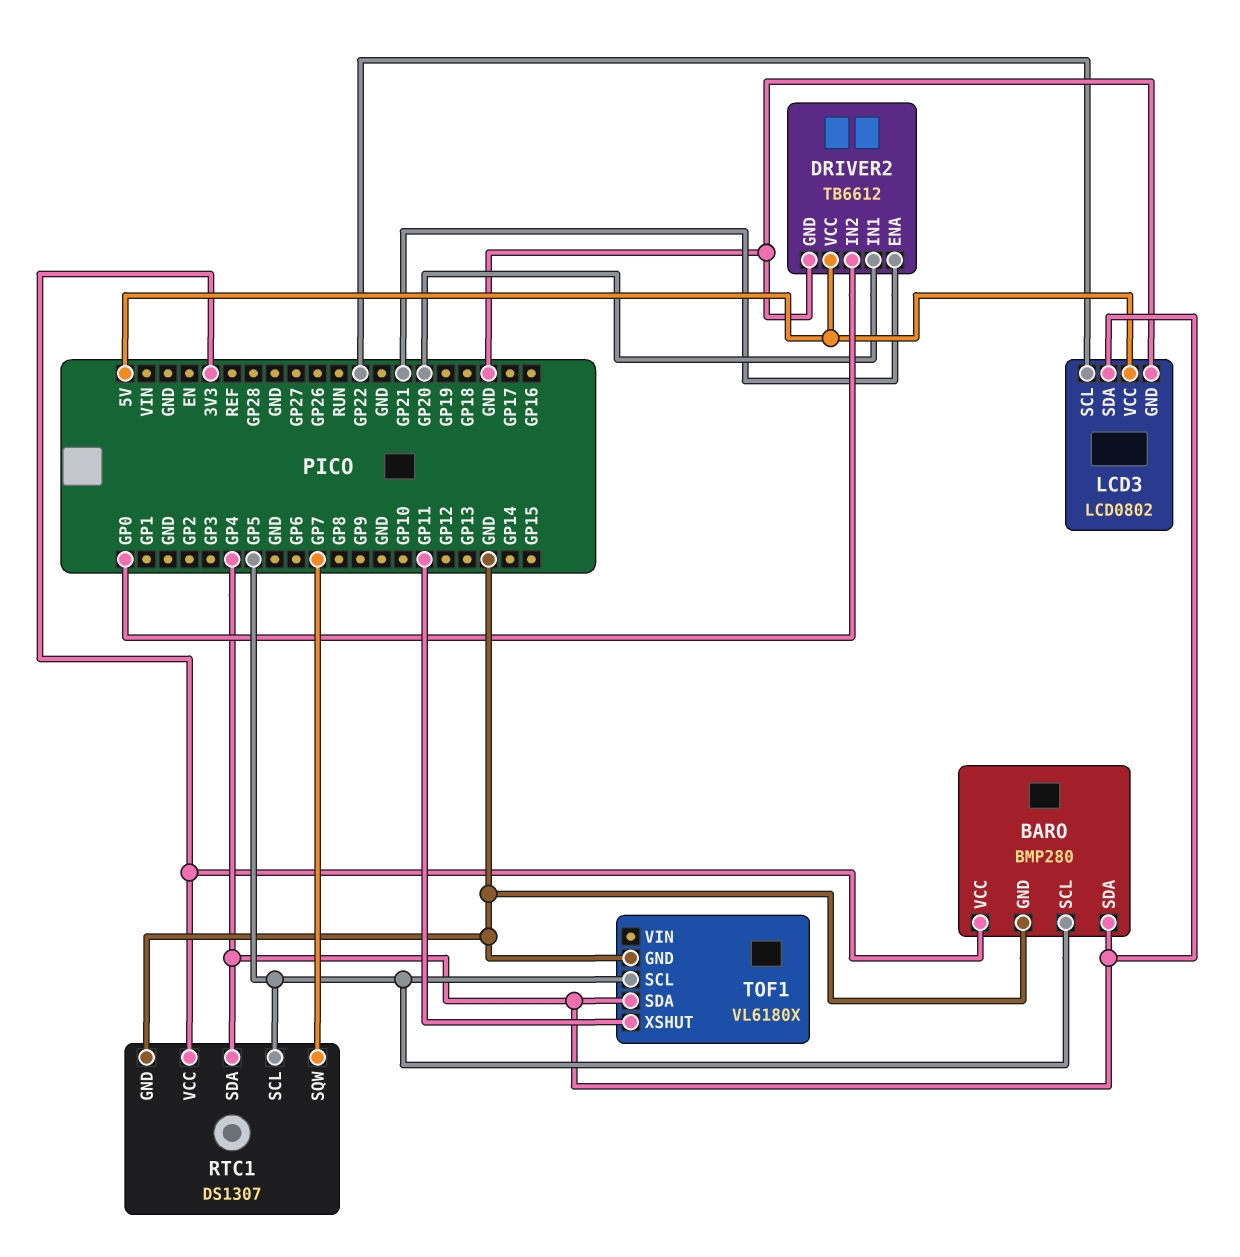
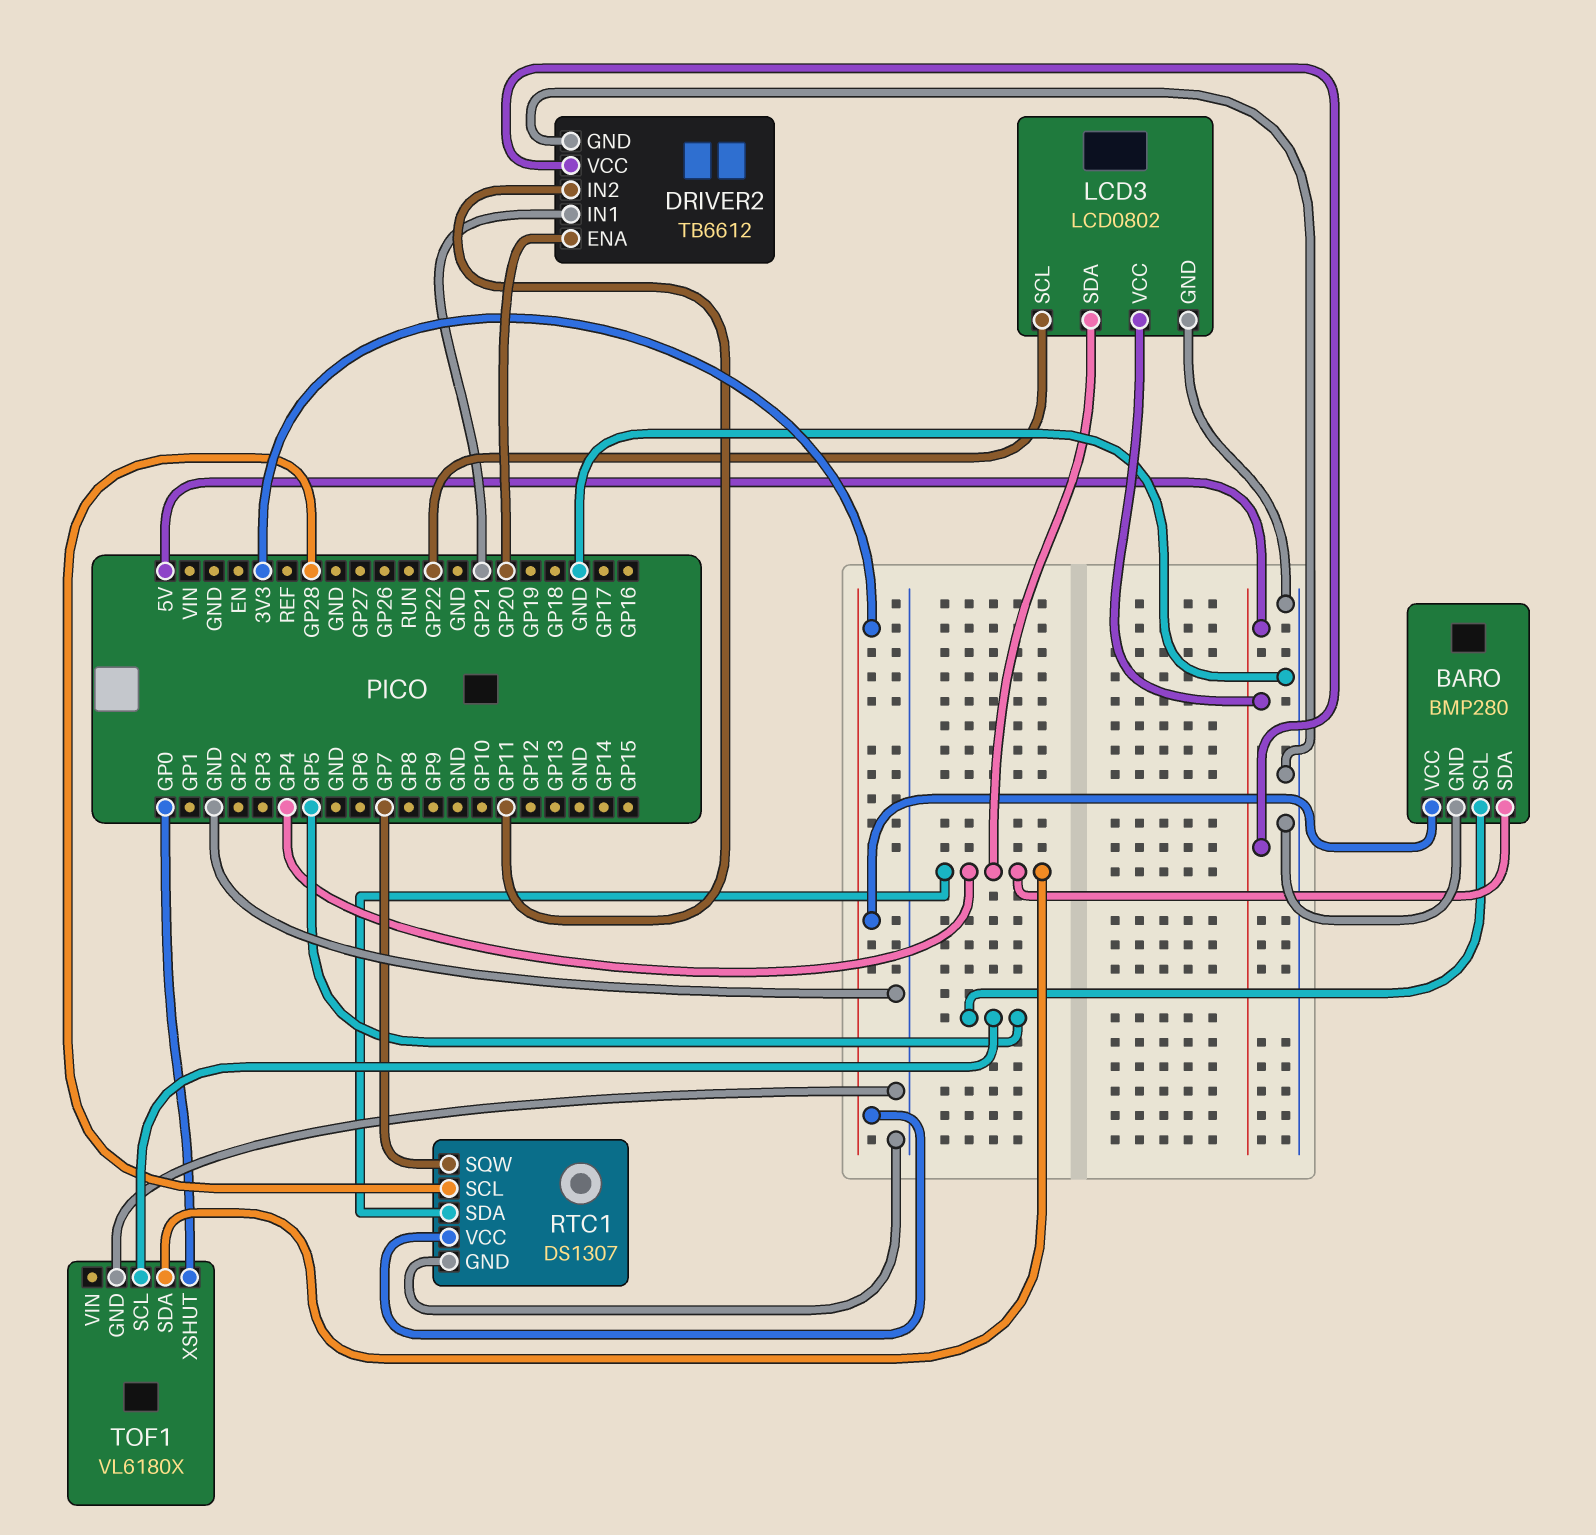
DRIVER2 pin ENA: GP21 -> GP20
DRIVER2 pin IN1: GP20 -> GP21
DRIVER2 pin IN2: GP0 -> GP11
RTC1 pin SCL: GP5 -> GP28
TOF1 pin XSHUT: GP11 -> GP0

